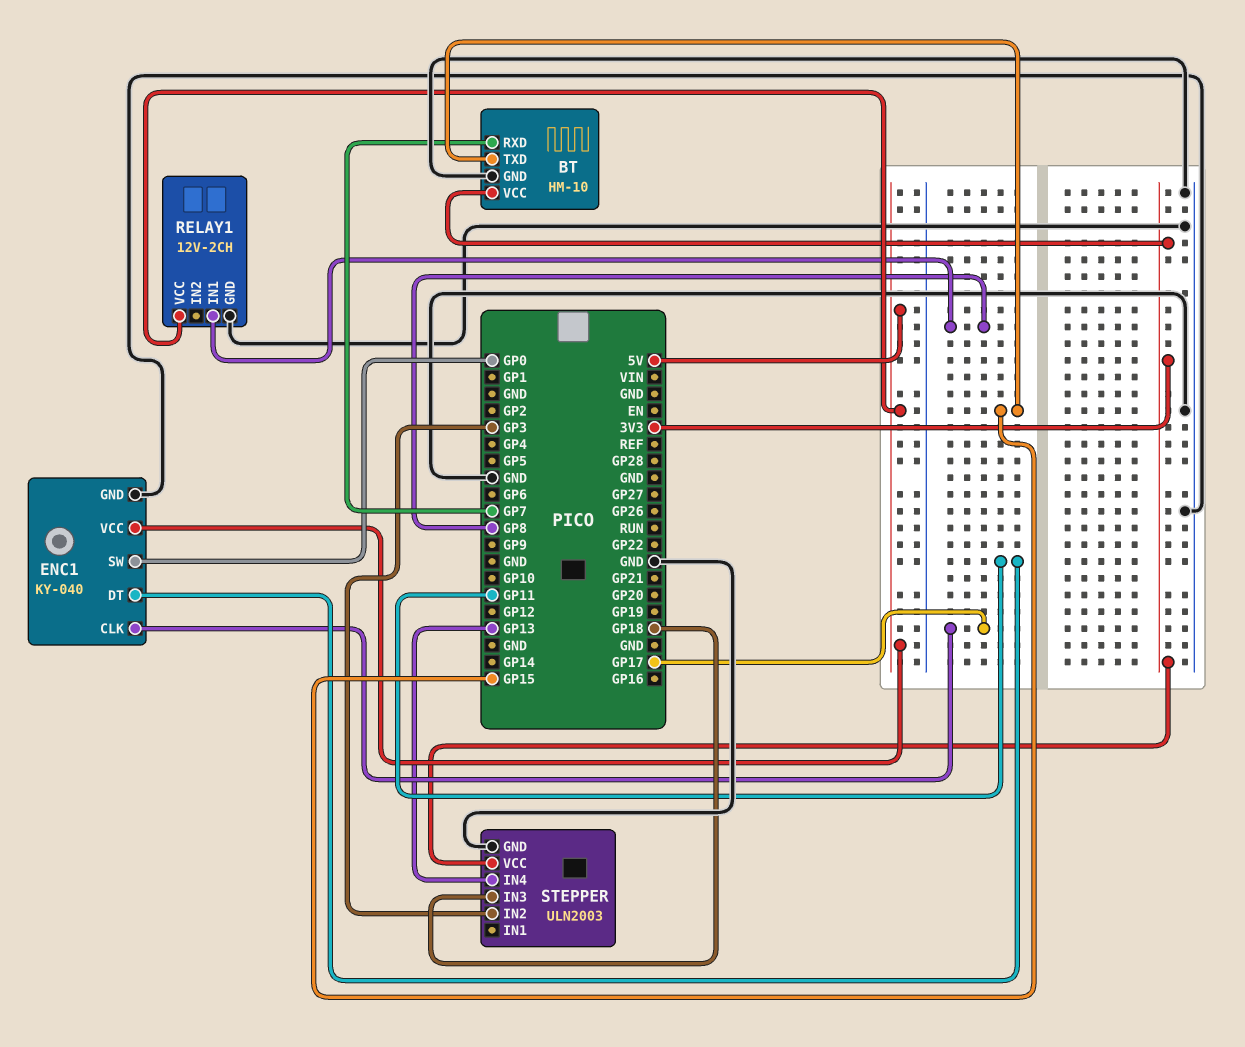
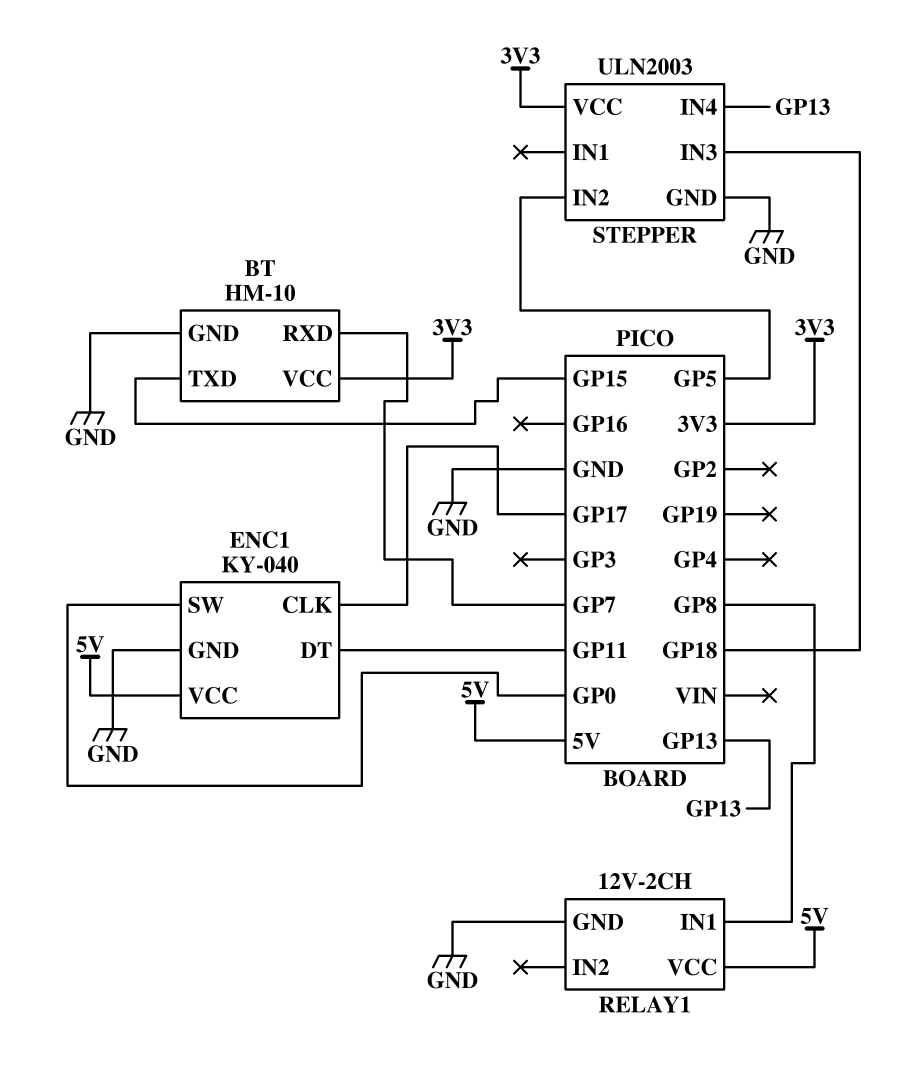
STEPPER pin IN2: GP3 -> GP5

